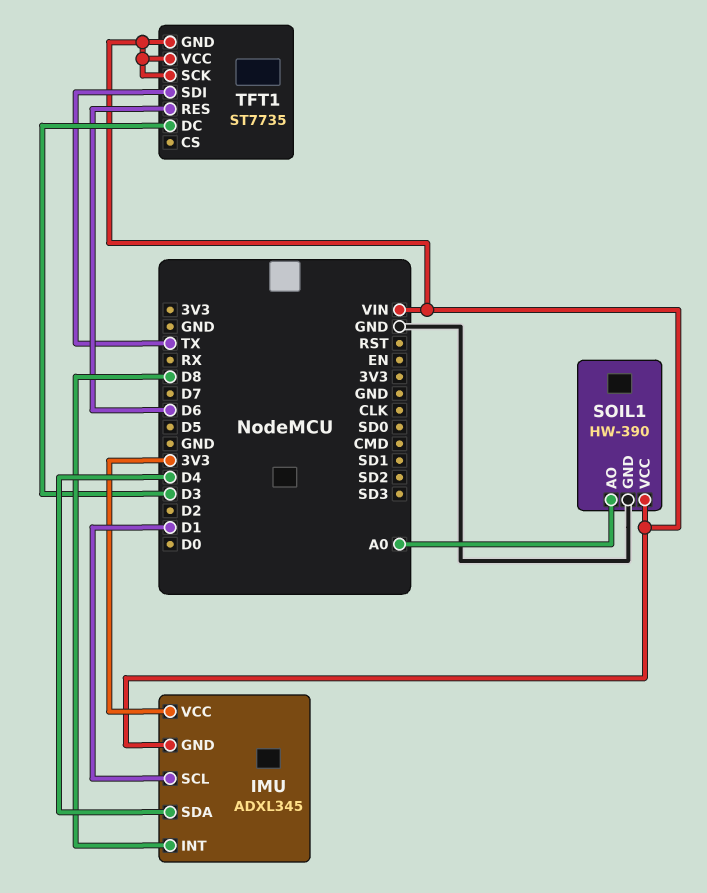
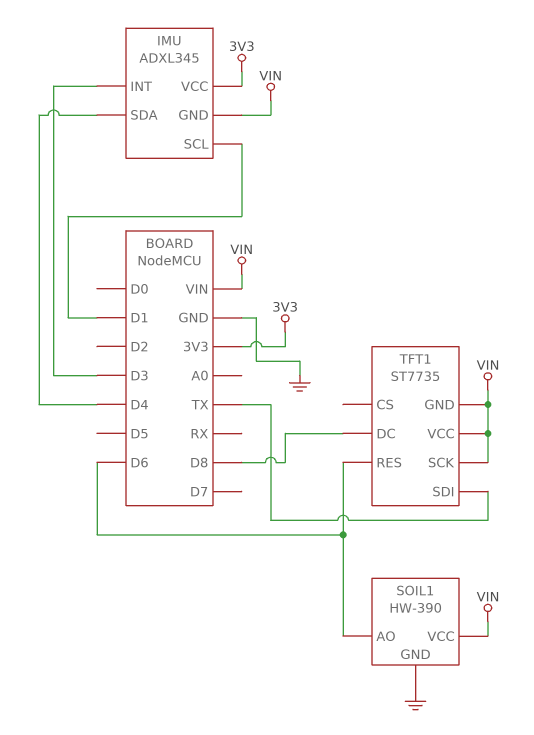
IMU pin INT: D8 -> D3
SOIL1 pin AO: A0 -> D6
TFT1 pin DC: D3 -> D8

